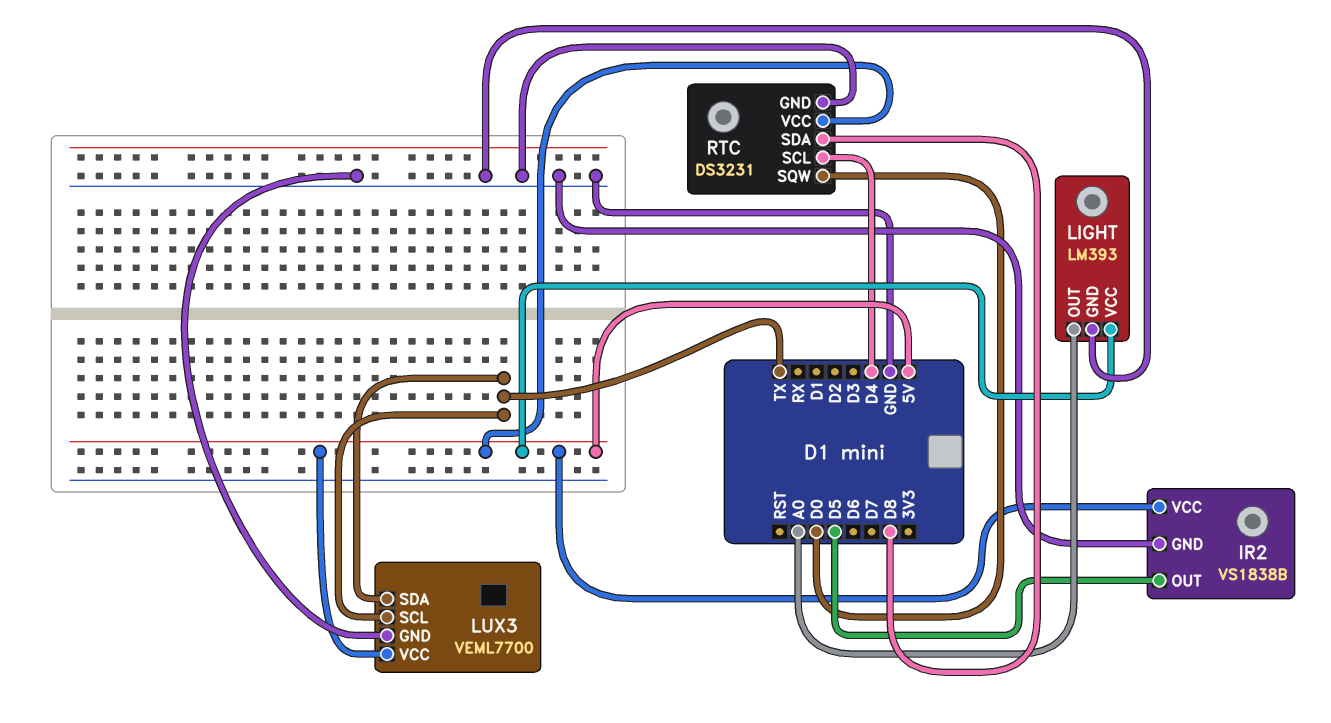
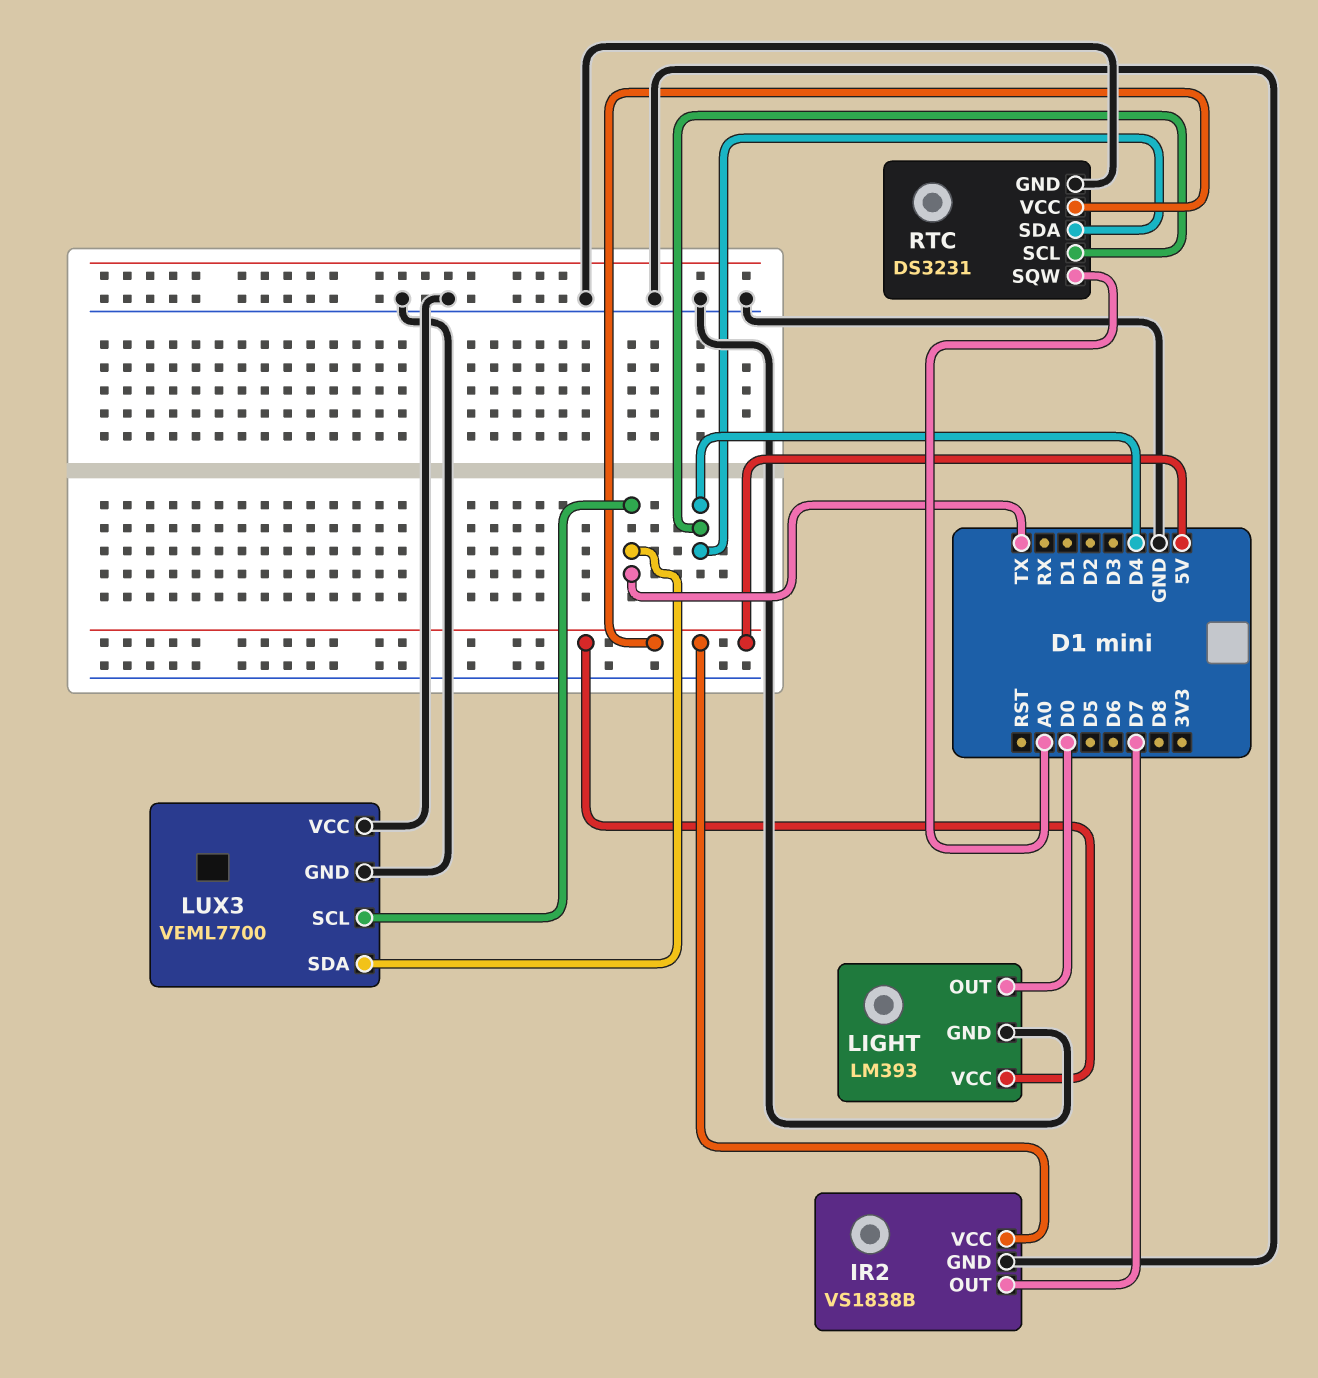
IR2 pin OUT: D5 -> D7
LIGHT pin OUT: A0 -> D0
LUX3 pin VCC: 5V -> GND
RTC pin SDA: D8 -> D4
RTC pin SQW: D0 -> A0

